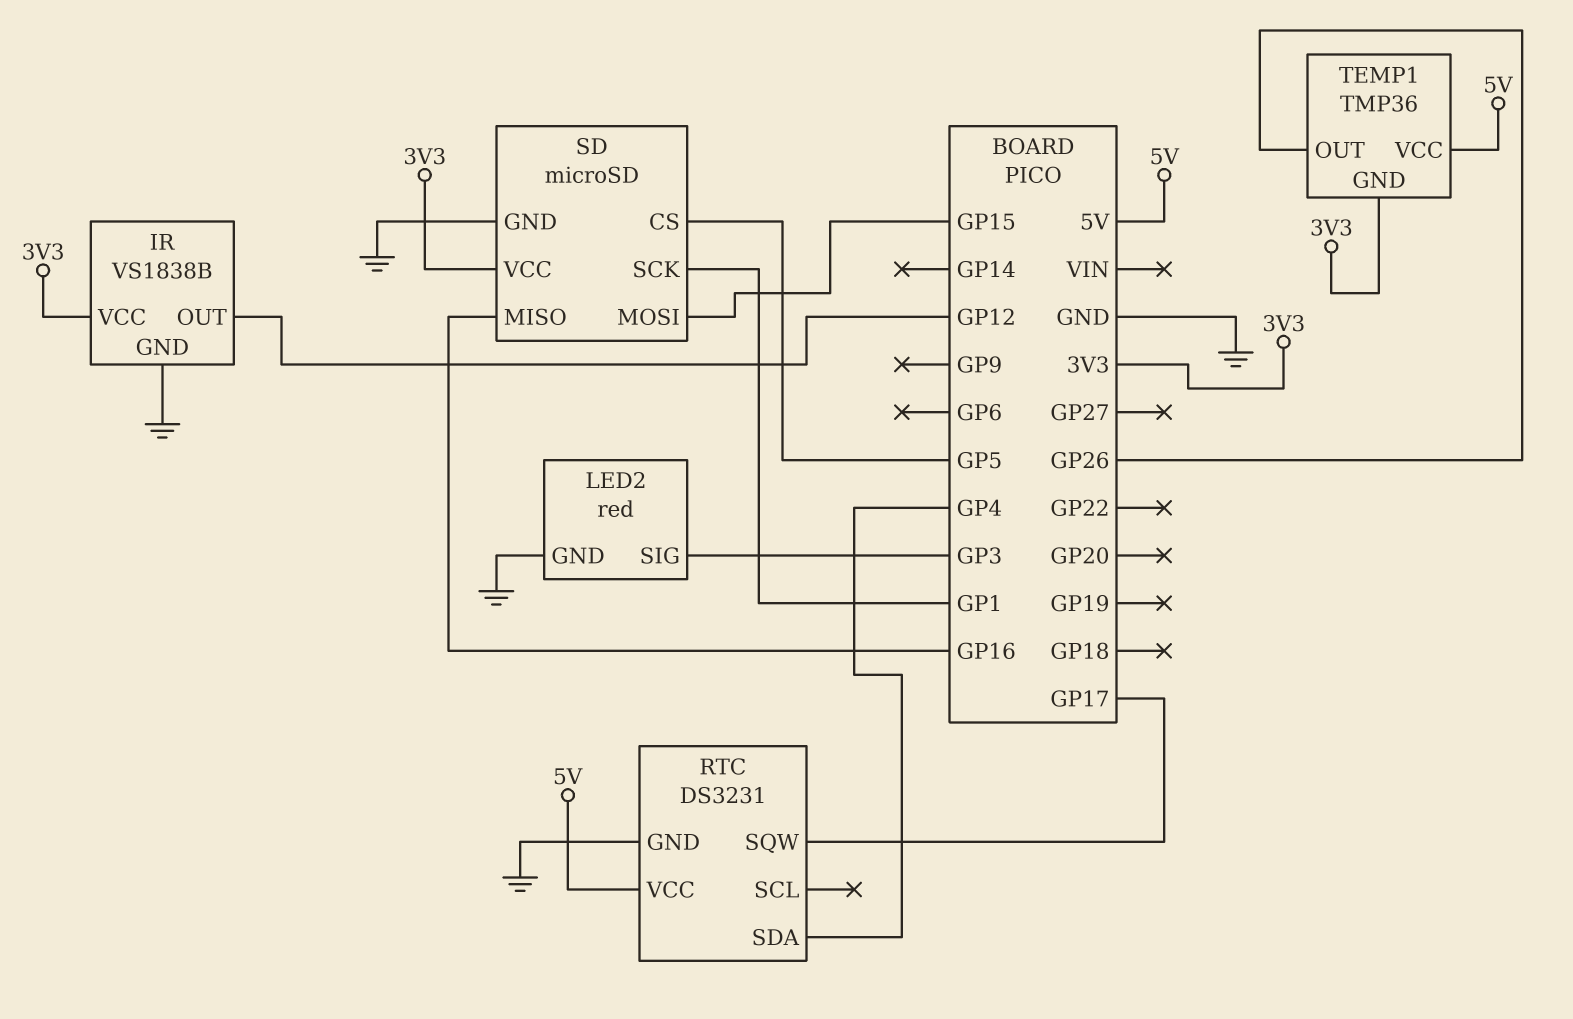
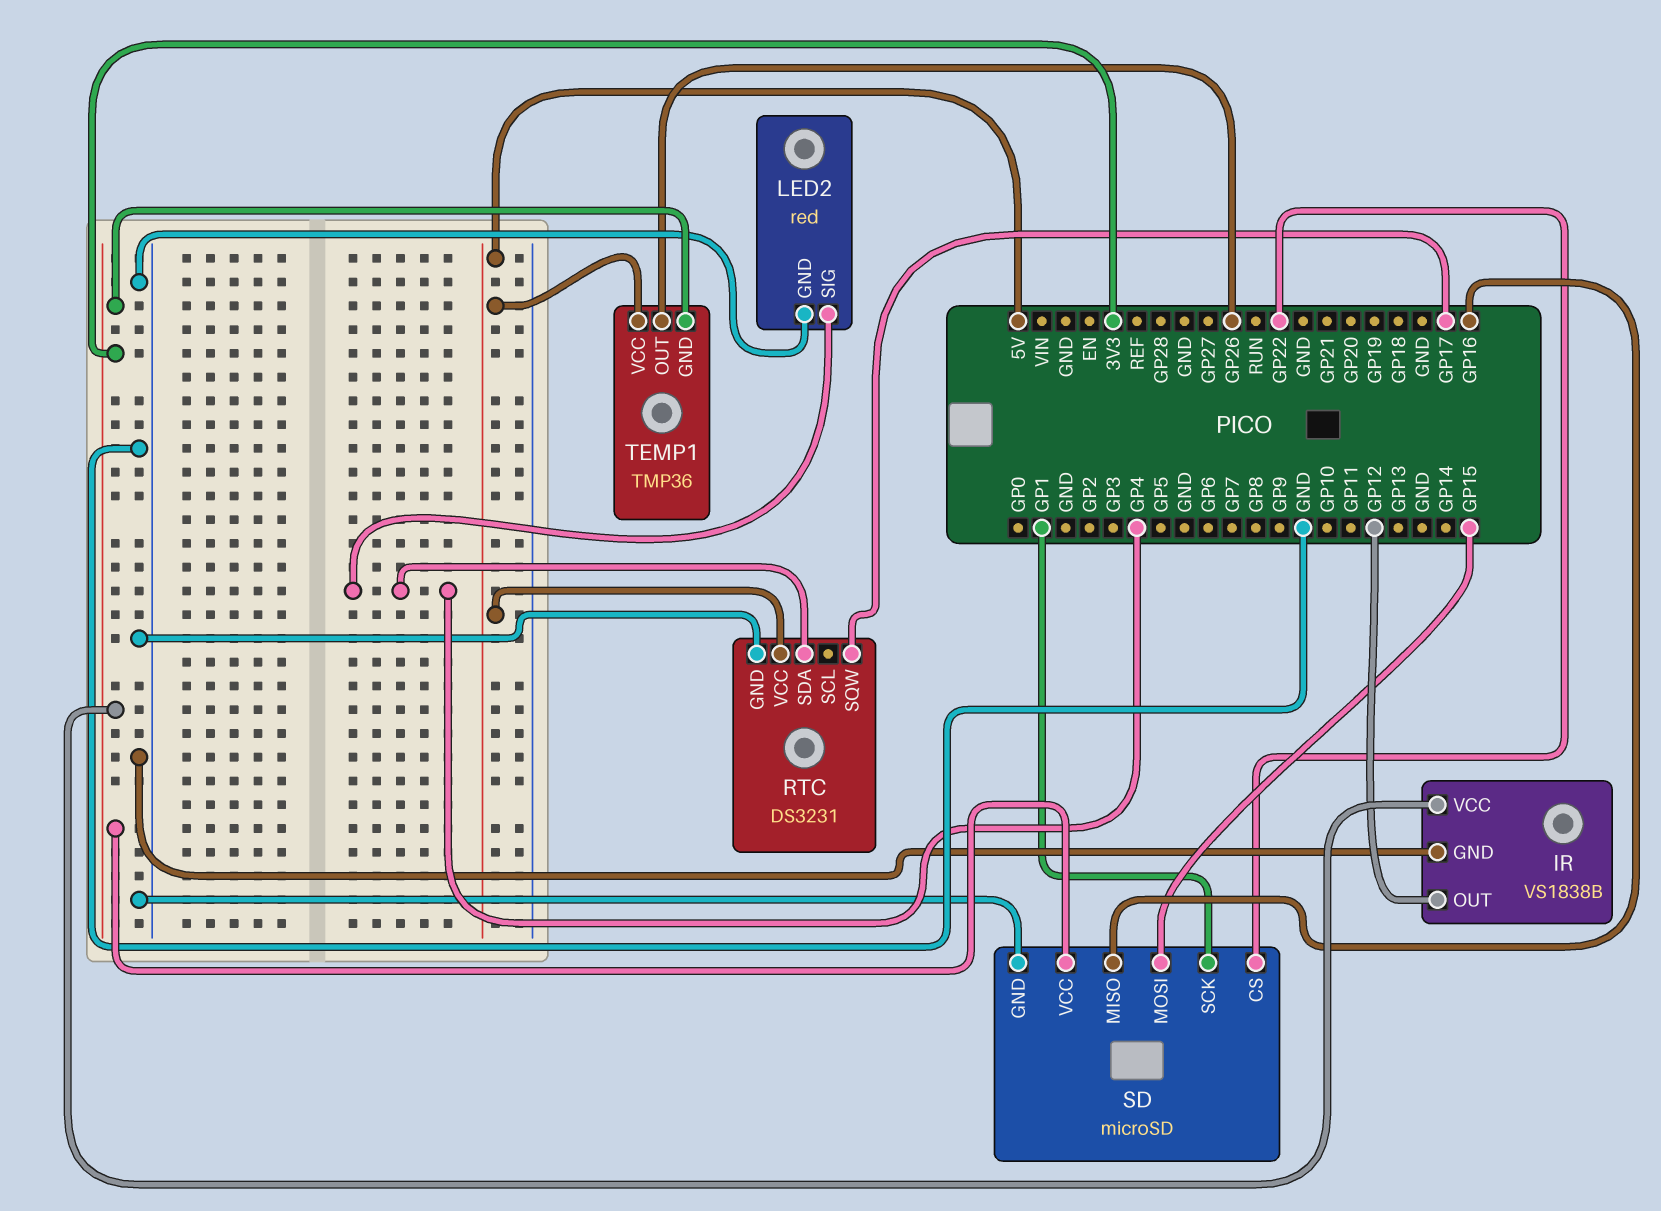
LED2 pin SIG: GP3 -> GP4
SD pin CS: GP5 -> GP22

